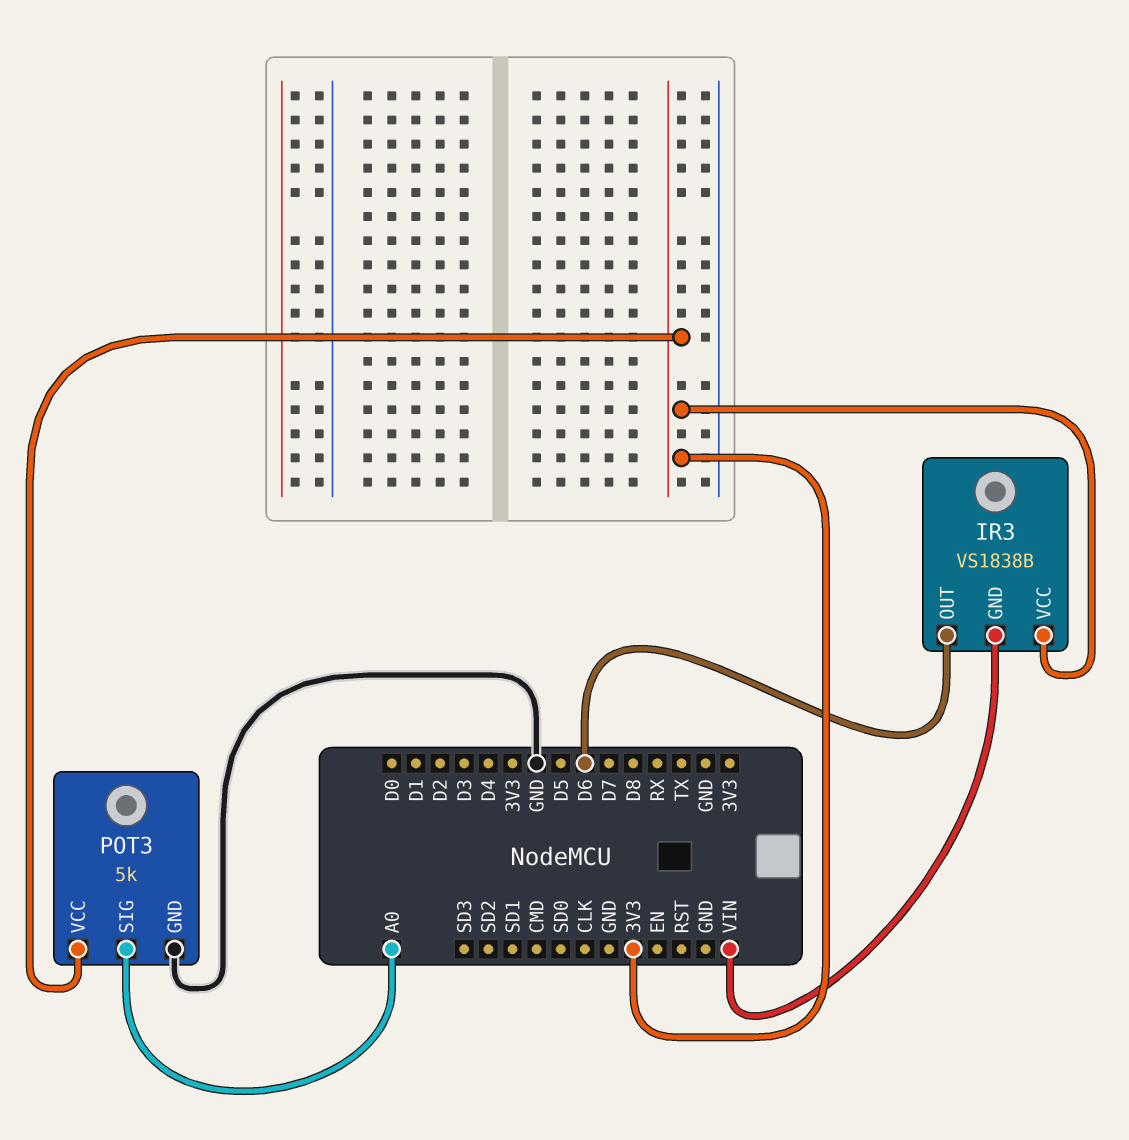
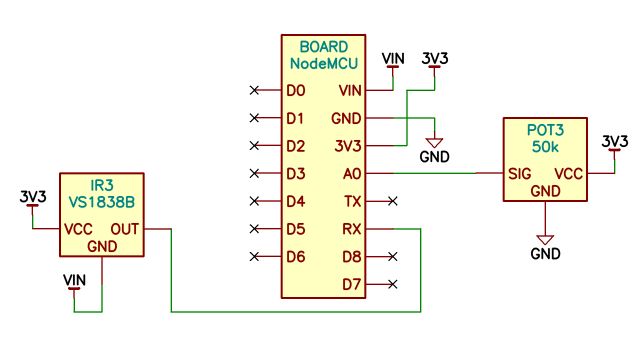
IR3 pin OUT: D6 -> RX
POT3: 5k -> 50k

